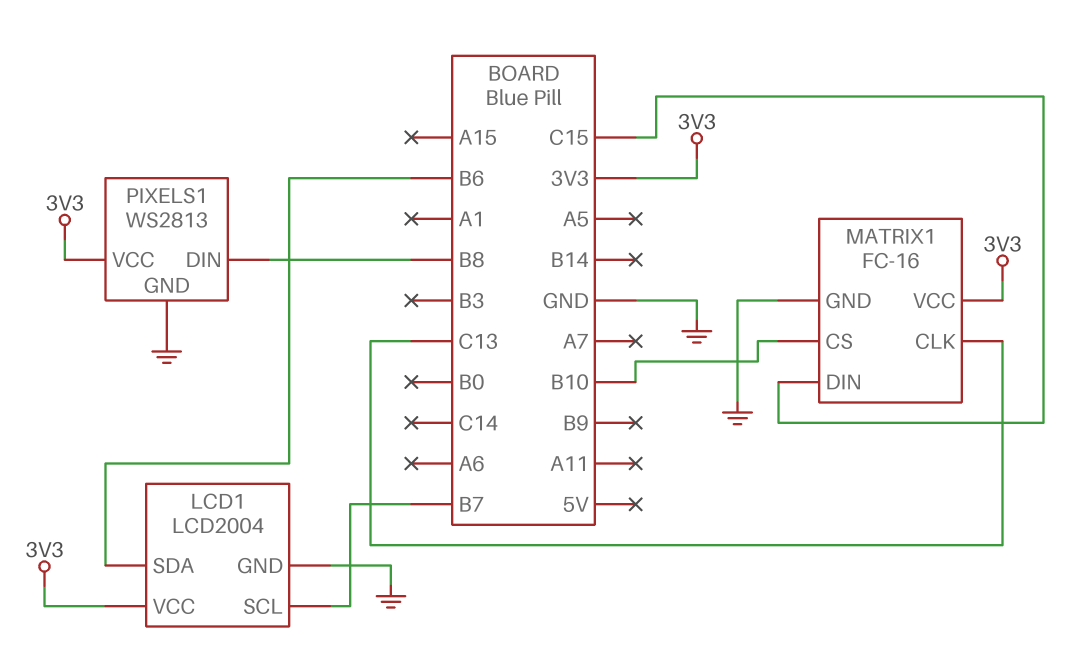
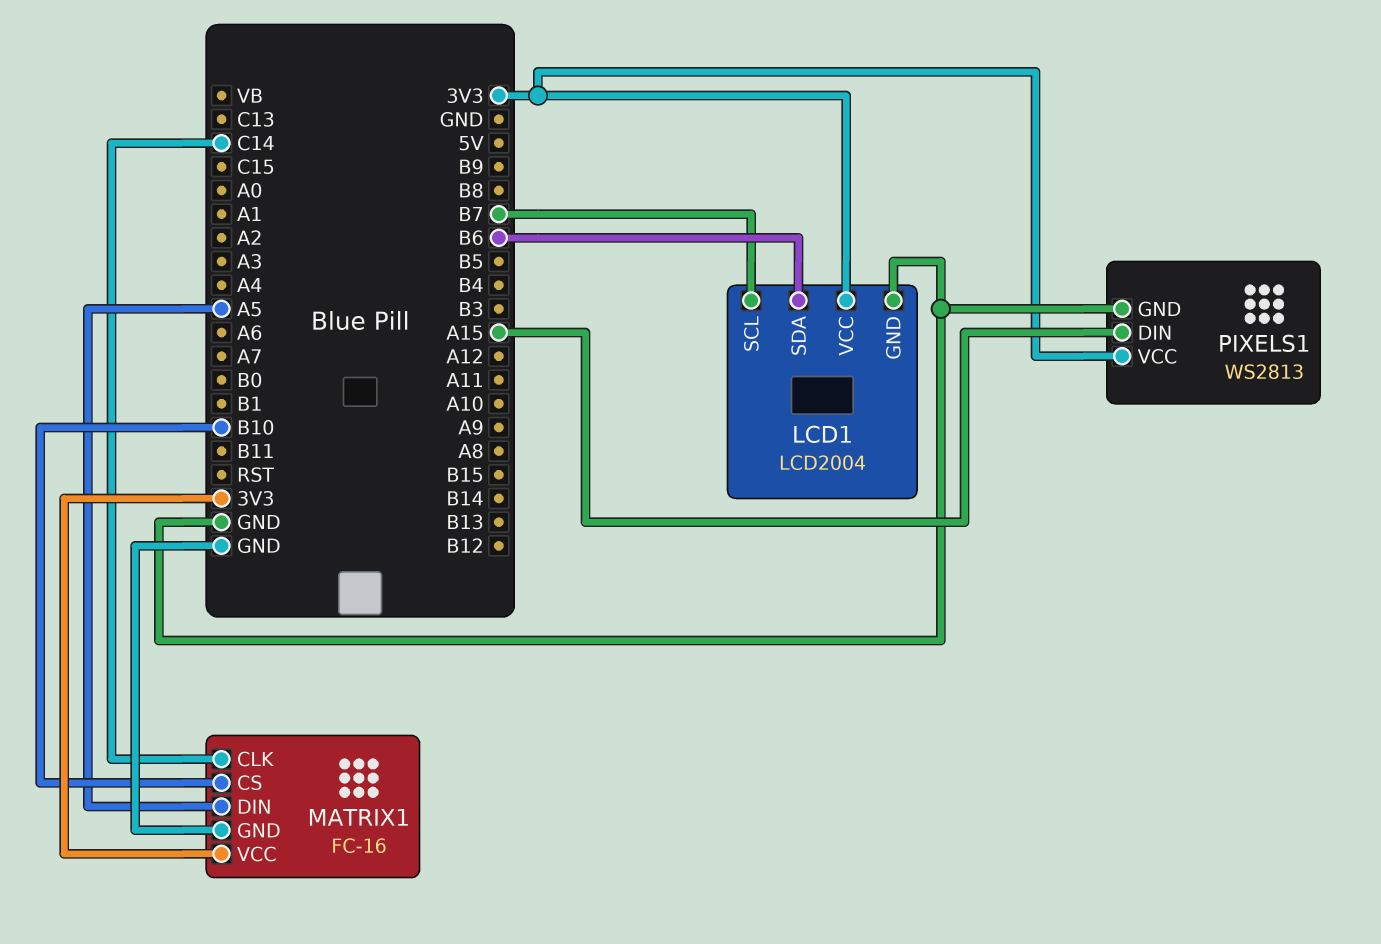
MATRIX1 pin CLK: C13 -> C14
MATRIX1 pin DIN: C15 -> A5
PIXELS1 pin DIN: B8 -> A15

